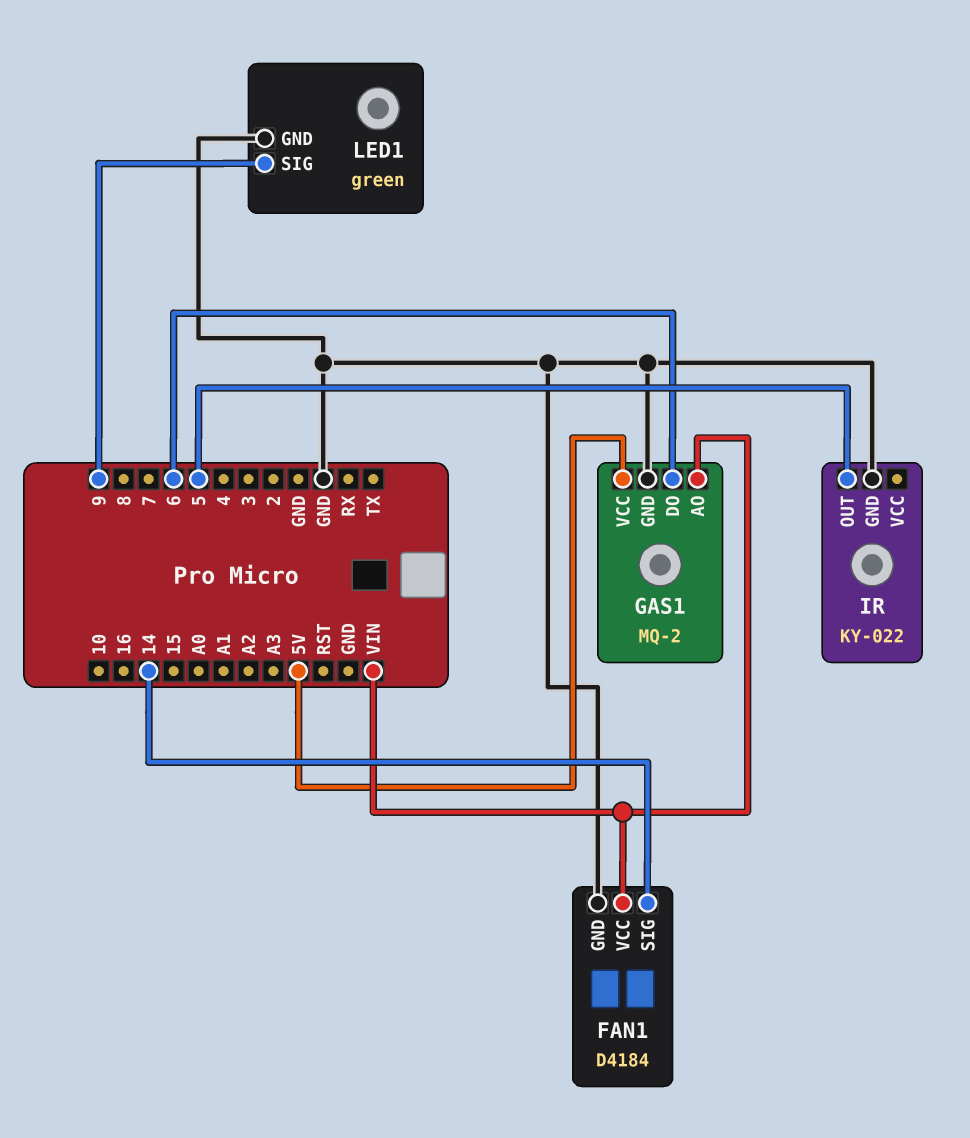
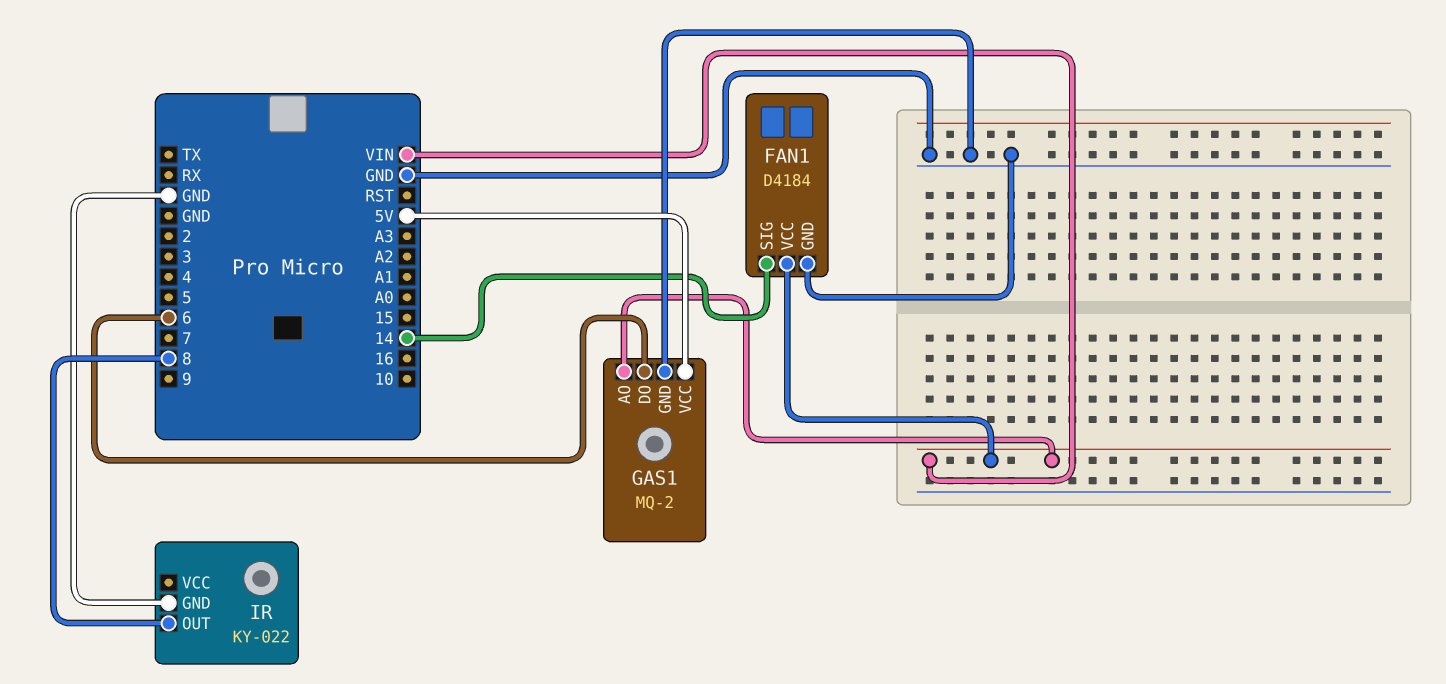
IR pin OUT: 5 -> 8
LED1: green -> none
LED1 pin GND: GND -> none
LED1 pin SIG: 9 -> none

